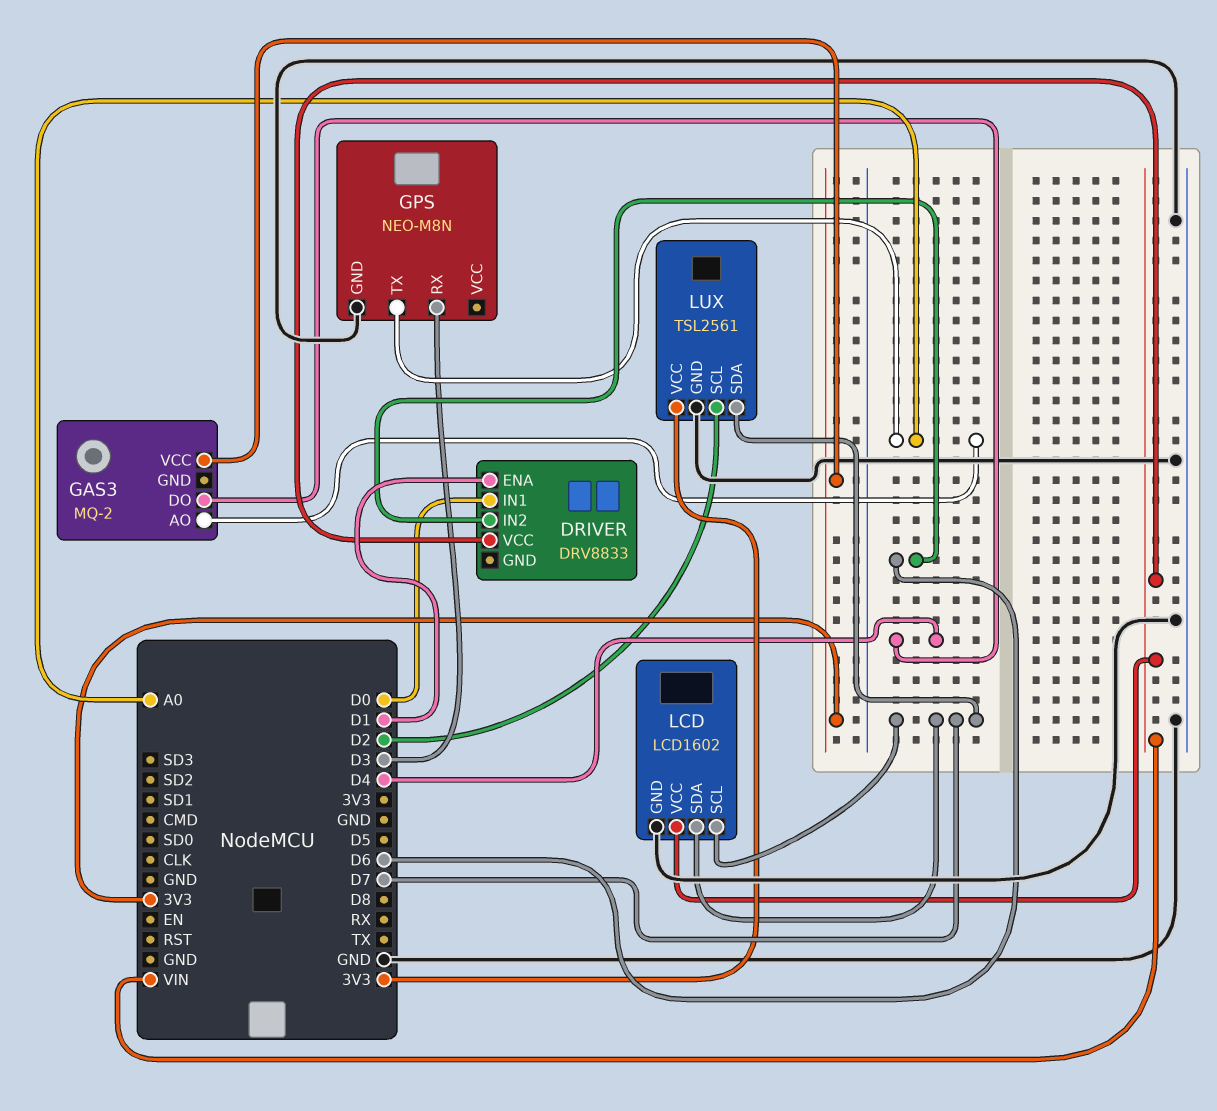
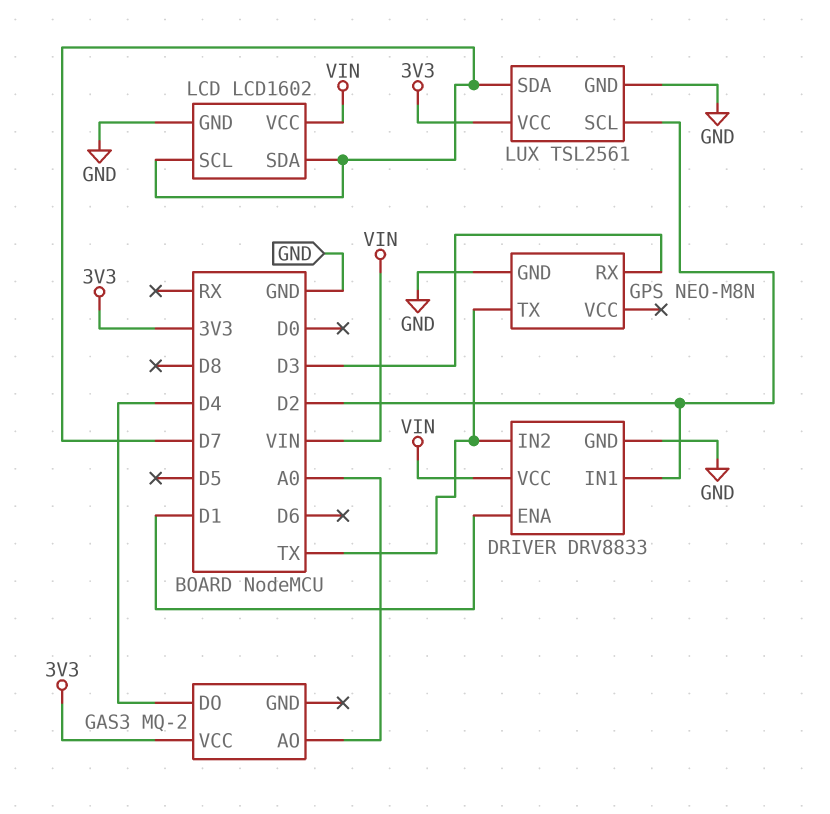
DRIVER pin GND: none -> GND
DRIVER pin IN1: D0 -> D2
DRIVER pin IN2: D6 -> TX
GPS pin TX: A0 -> TX

